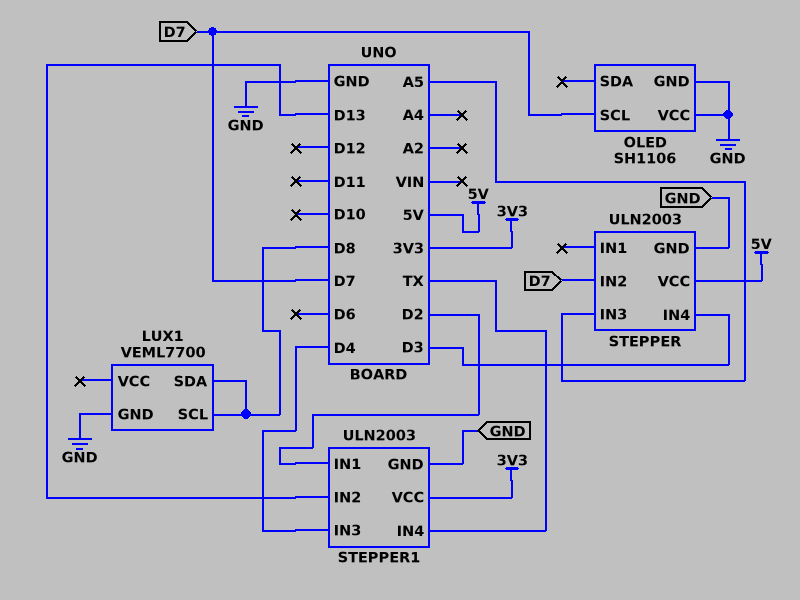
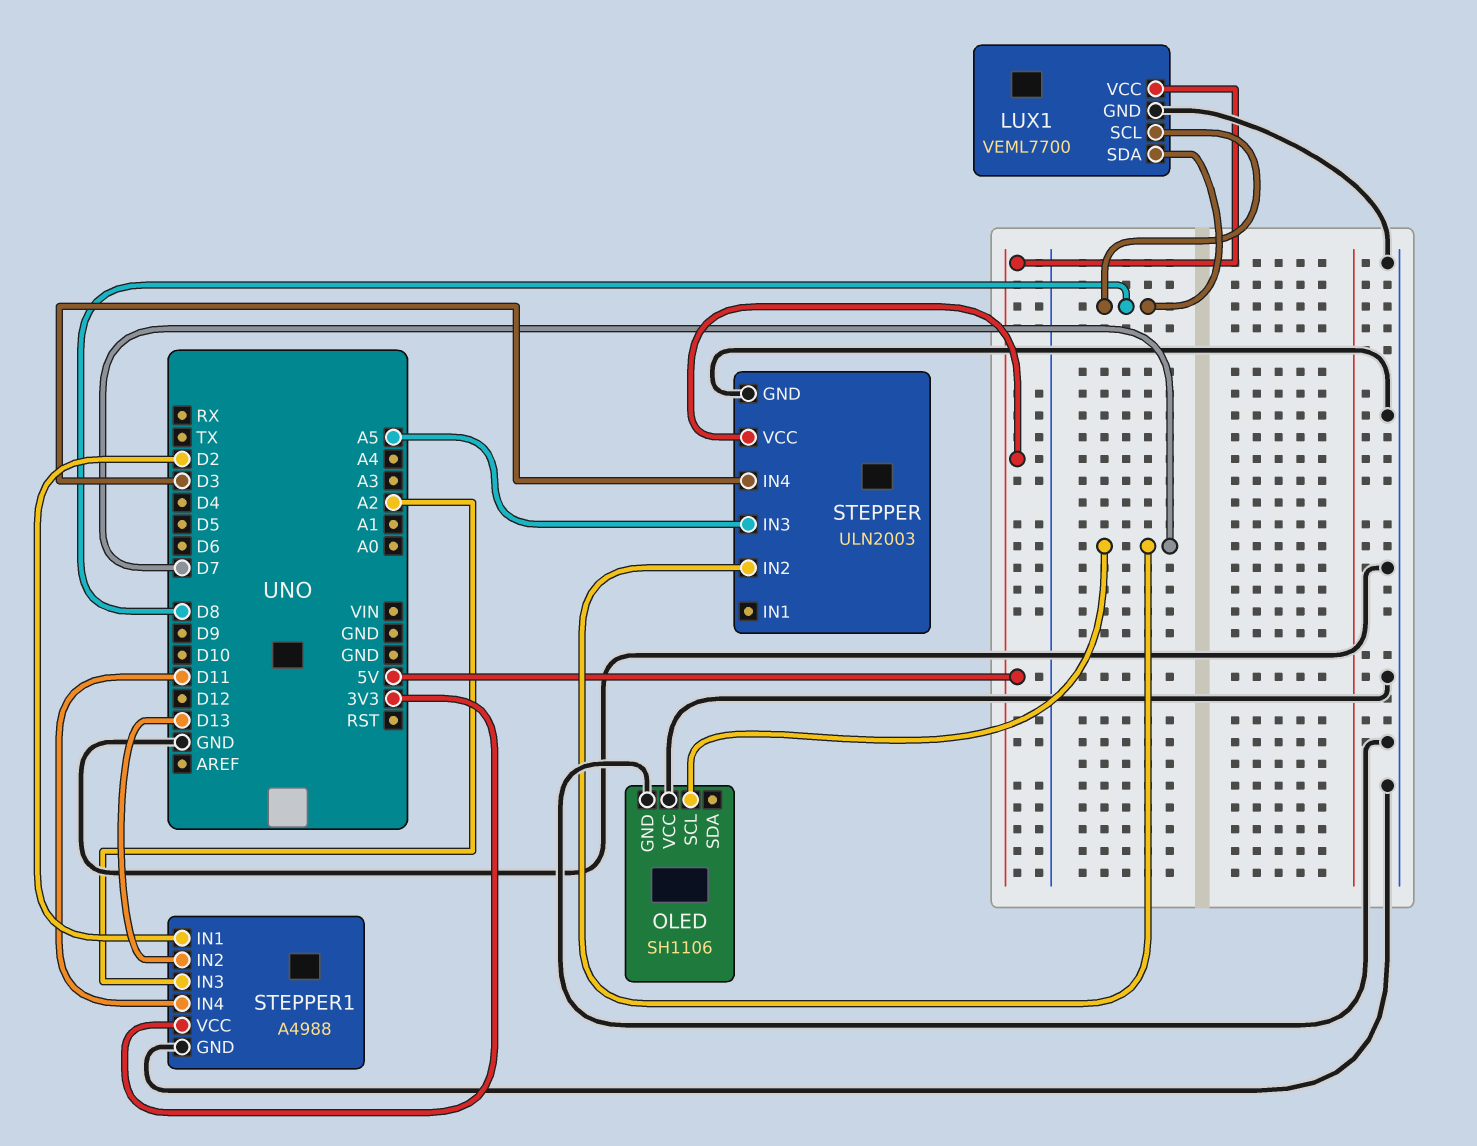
LUX1 pin VCC: none -> 5V
STEPPER1: ULN2003 -> A4988
STEPPER1 pin IN3: D4 -> A2
STEPPER1 pin IN4: TX -> D11

